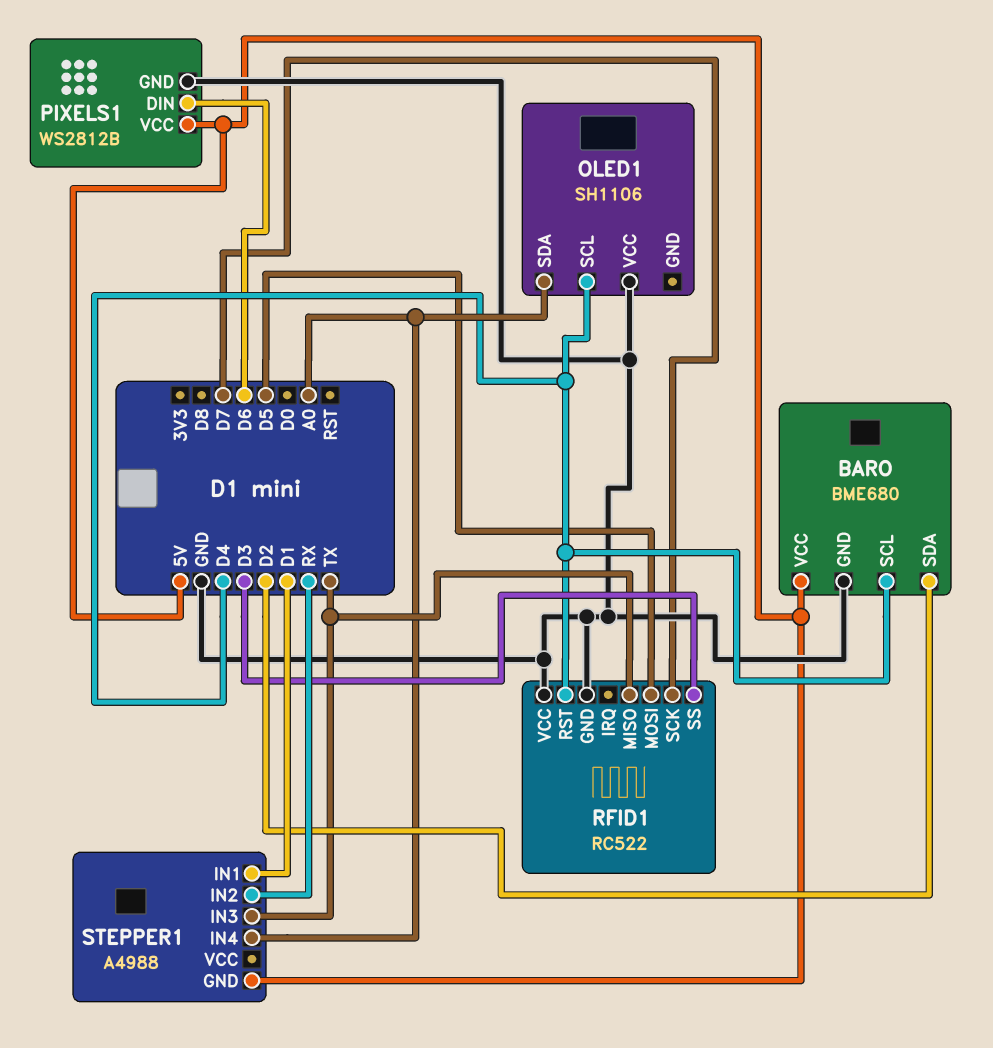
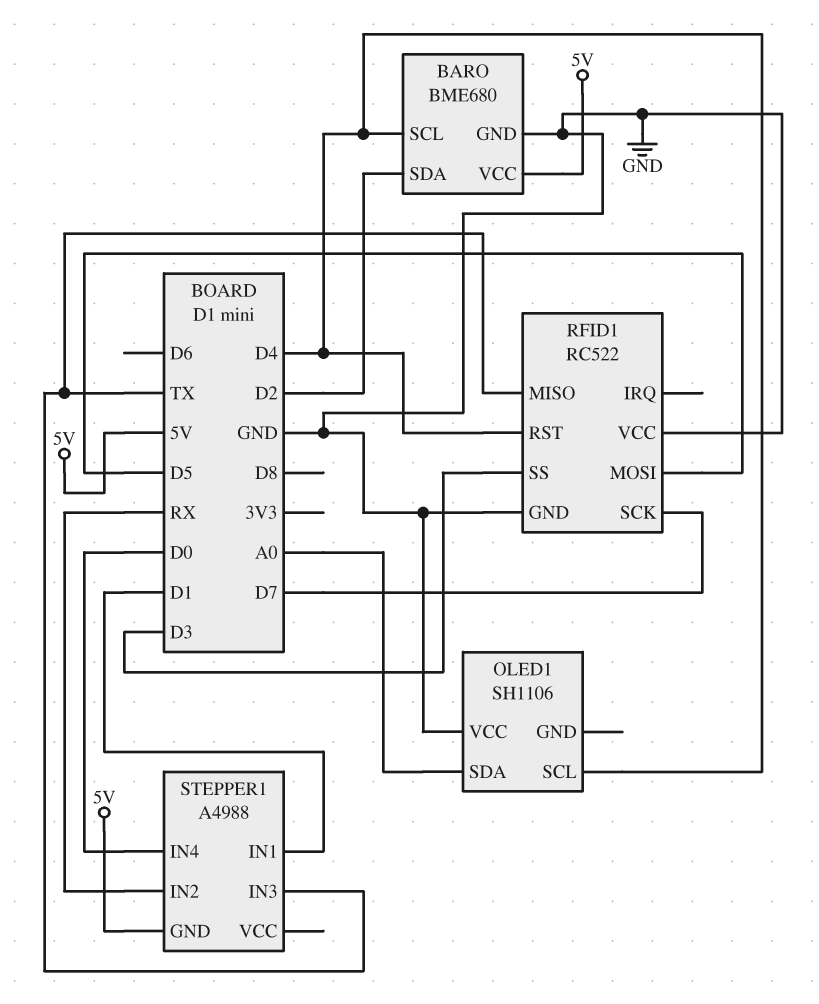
PIXELS1: WS2812B -> none
PIXELS1 pin DIN: D6 -> none
PIXELS1 pin GND: GND -> none
PIXELS1 pin VCC: 5V -> none
STEPPER1 pin IN4: A0 -> D0

